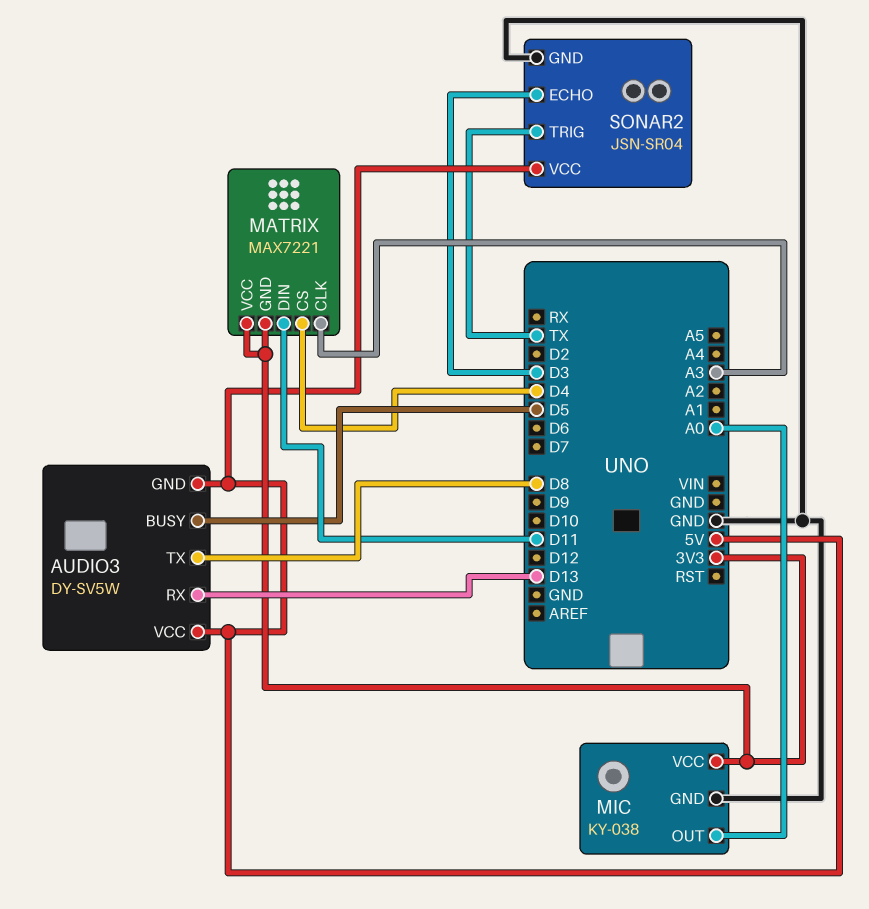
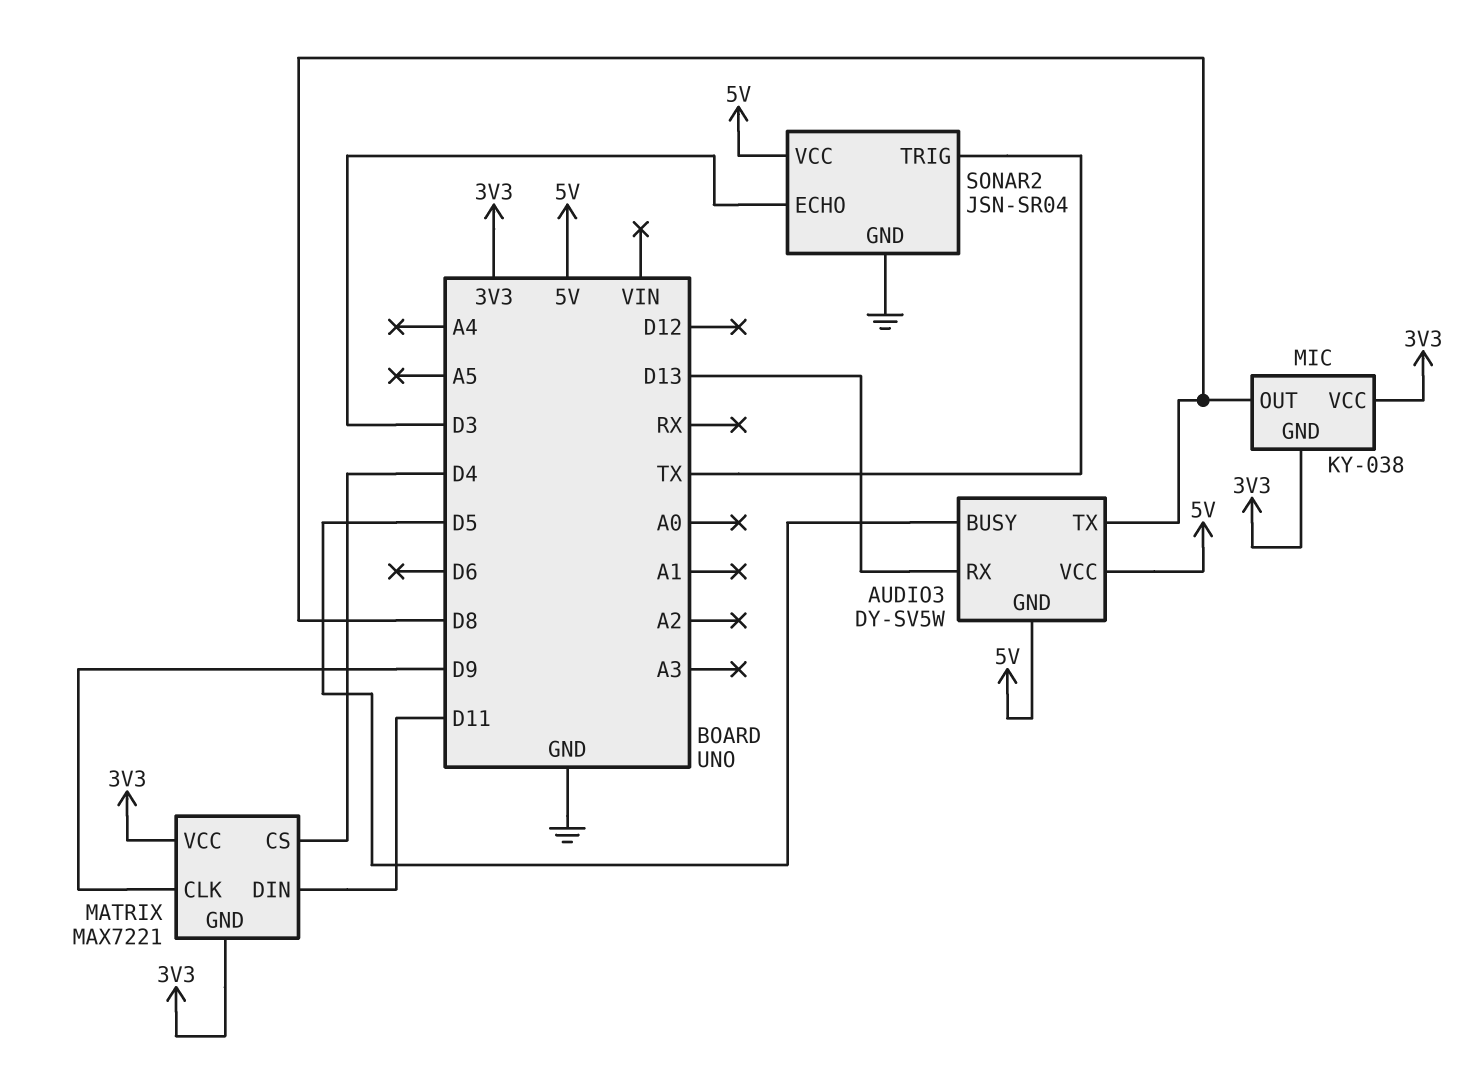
MATRIX pin CLK: A3 -> D9
MIC pin GND: GND -> 3V3
MIC pin OUT: A0 -> D8

